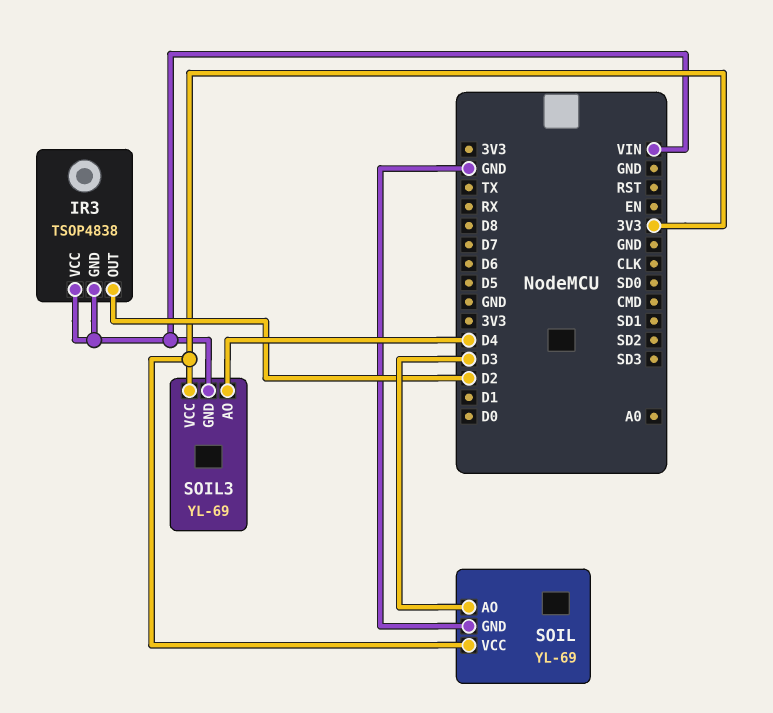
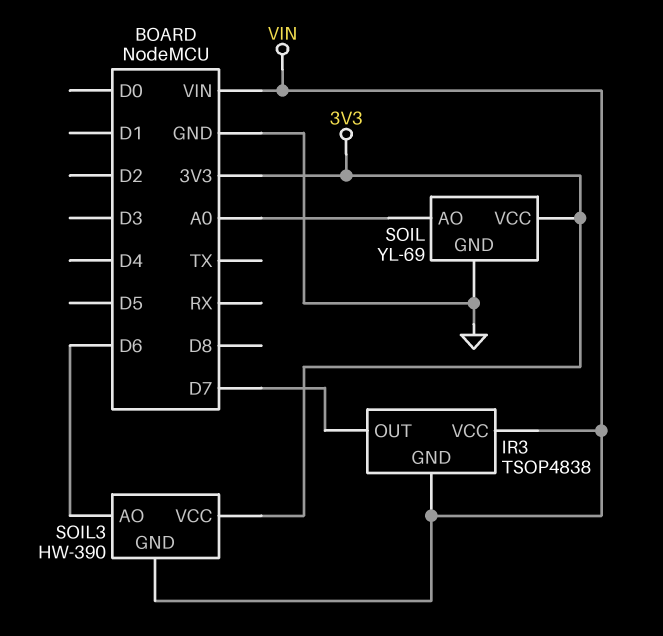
IR3 pin OUT: D2 -> D7
SOIL pin AO: D3 -> A0
SOIL3: YL-69 -> HW-390
SOIL3 pin AO: D4 -> D6

